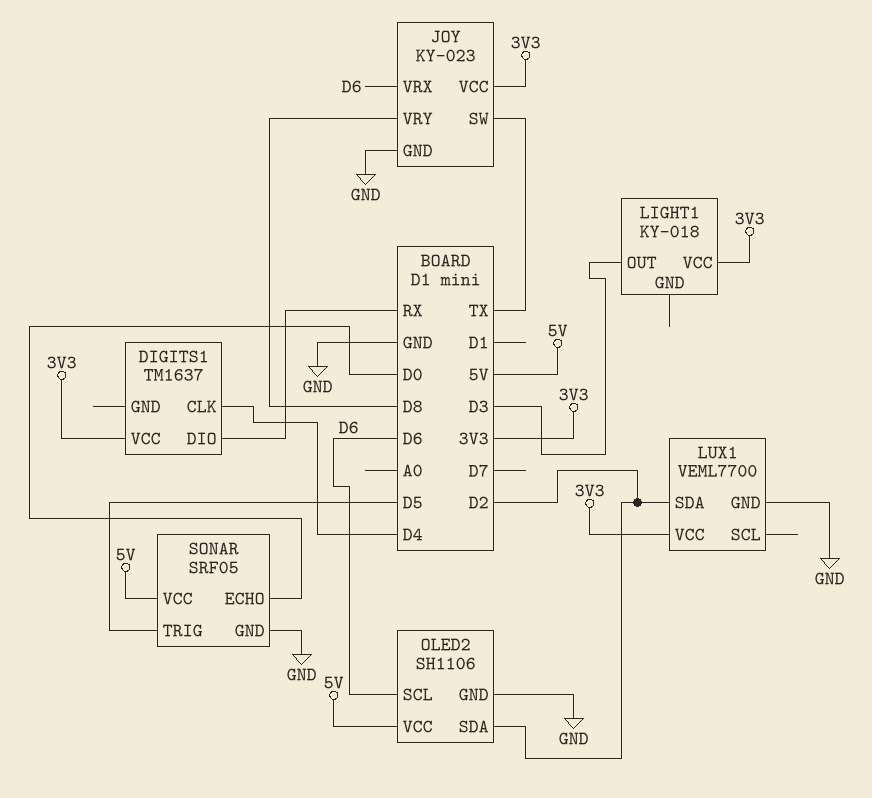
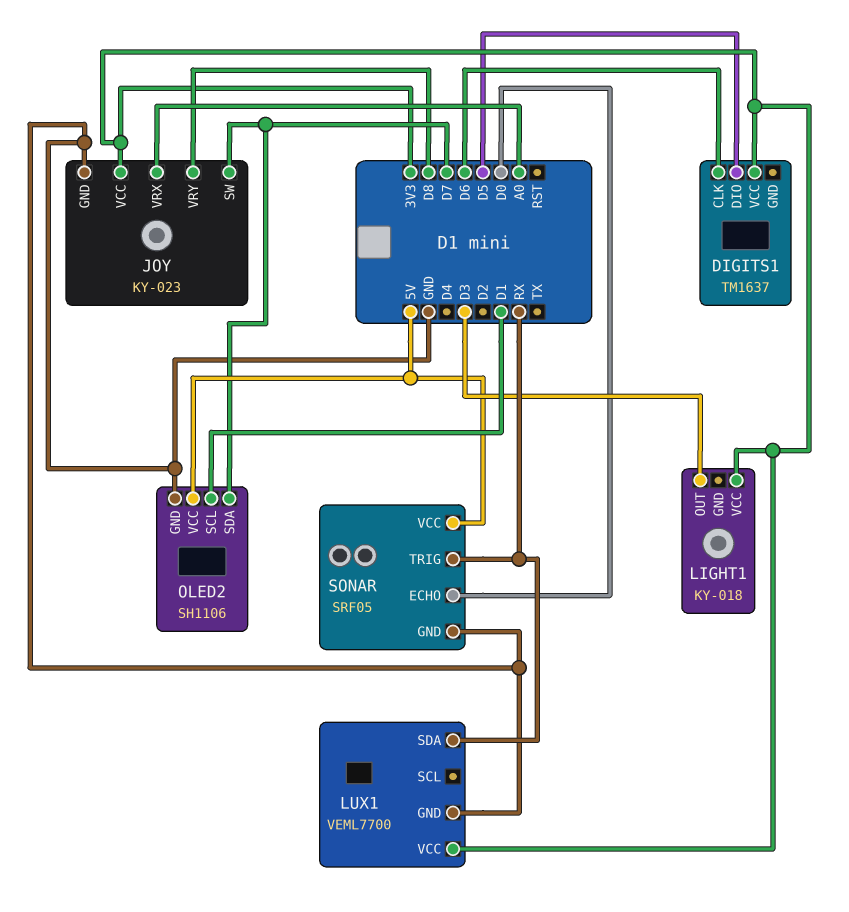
DIGITS1 pin CLK: D4 -> D6
DIGITS1 pin DIO: RX -> D5
JOY pin SW: TX -> D7
JOY pin VRX: D6 -> A0
LUX1 pin SDA: D2 -> RX
OLED2 pin SCL: D6 -> D1
OLED2 pin SDA: D2 -> D7
SONAR pin TRIG: D5 -> RX

